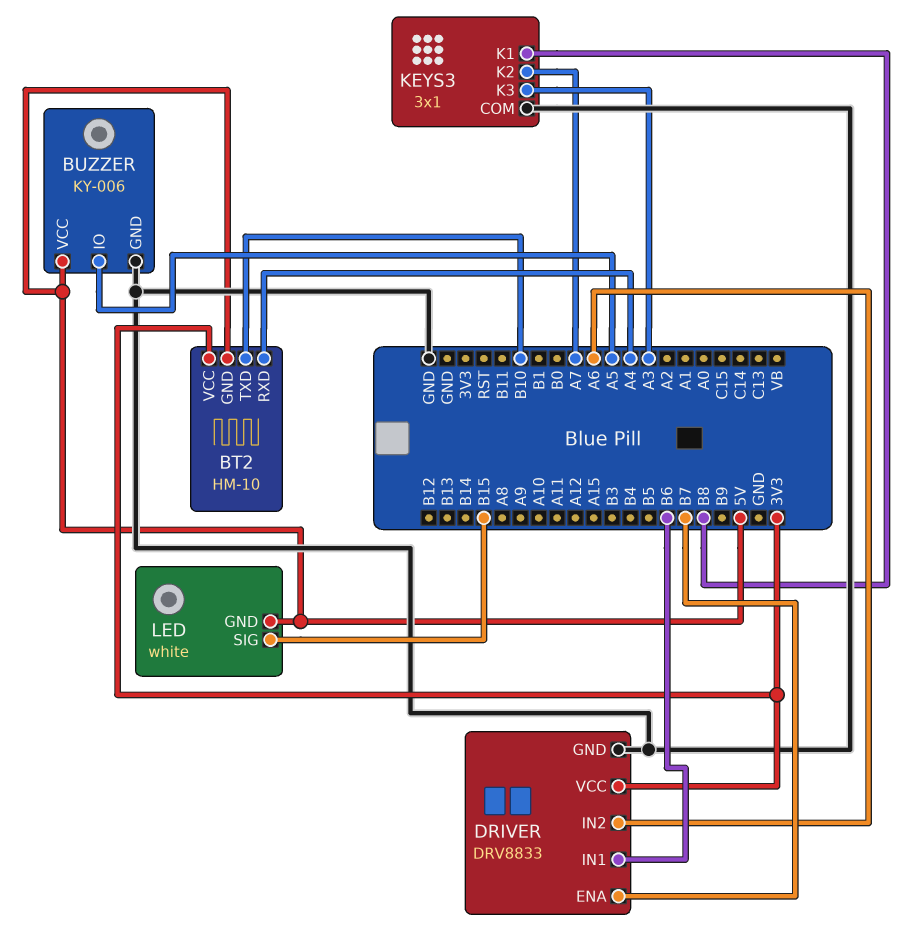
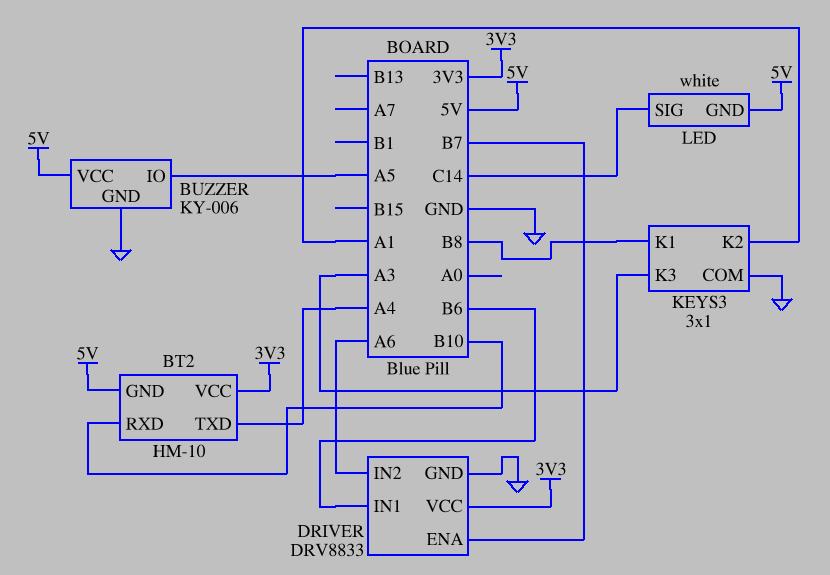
BT2 pin RXD: A4 -> B10
BT2 pin TXD: B10 -> A4
KEYS3 pin K2: A7 -> A1
LED pin SIG: B15 -> C14

